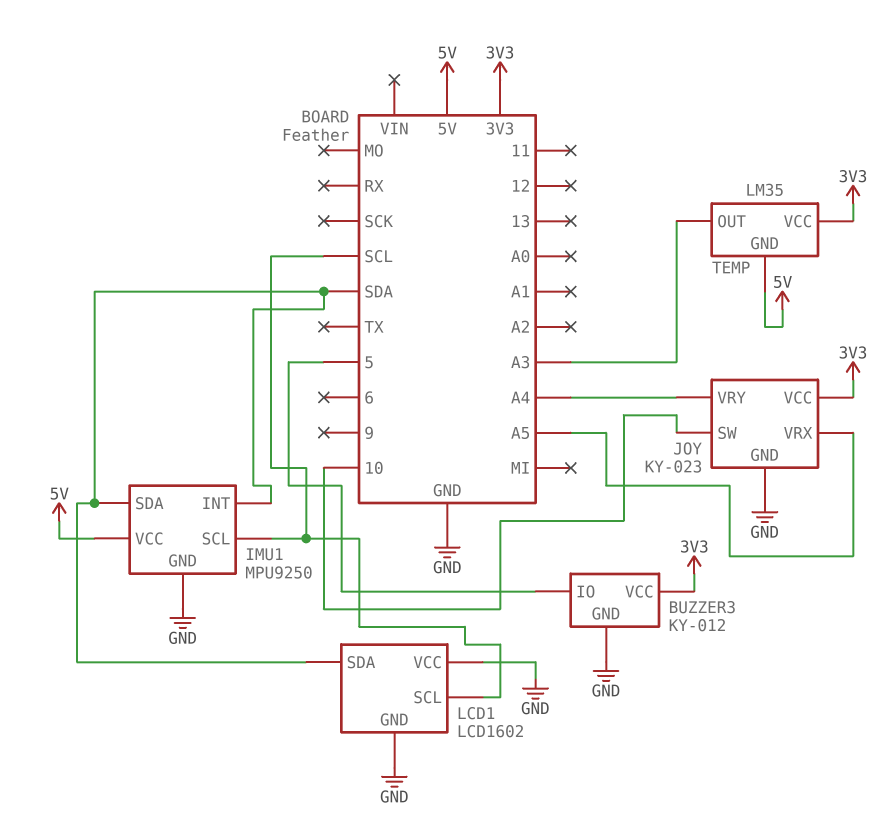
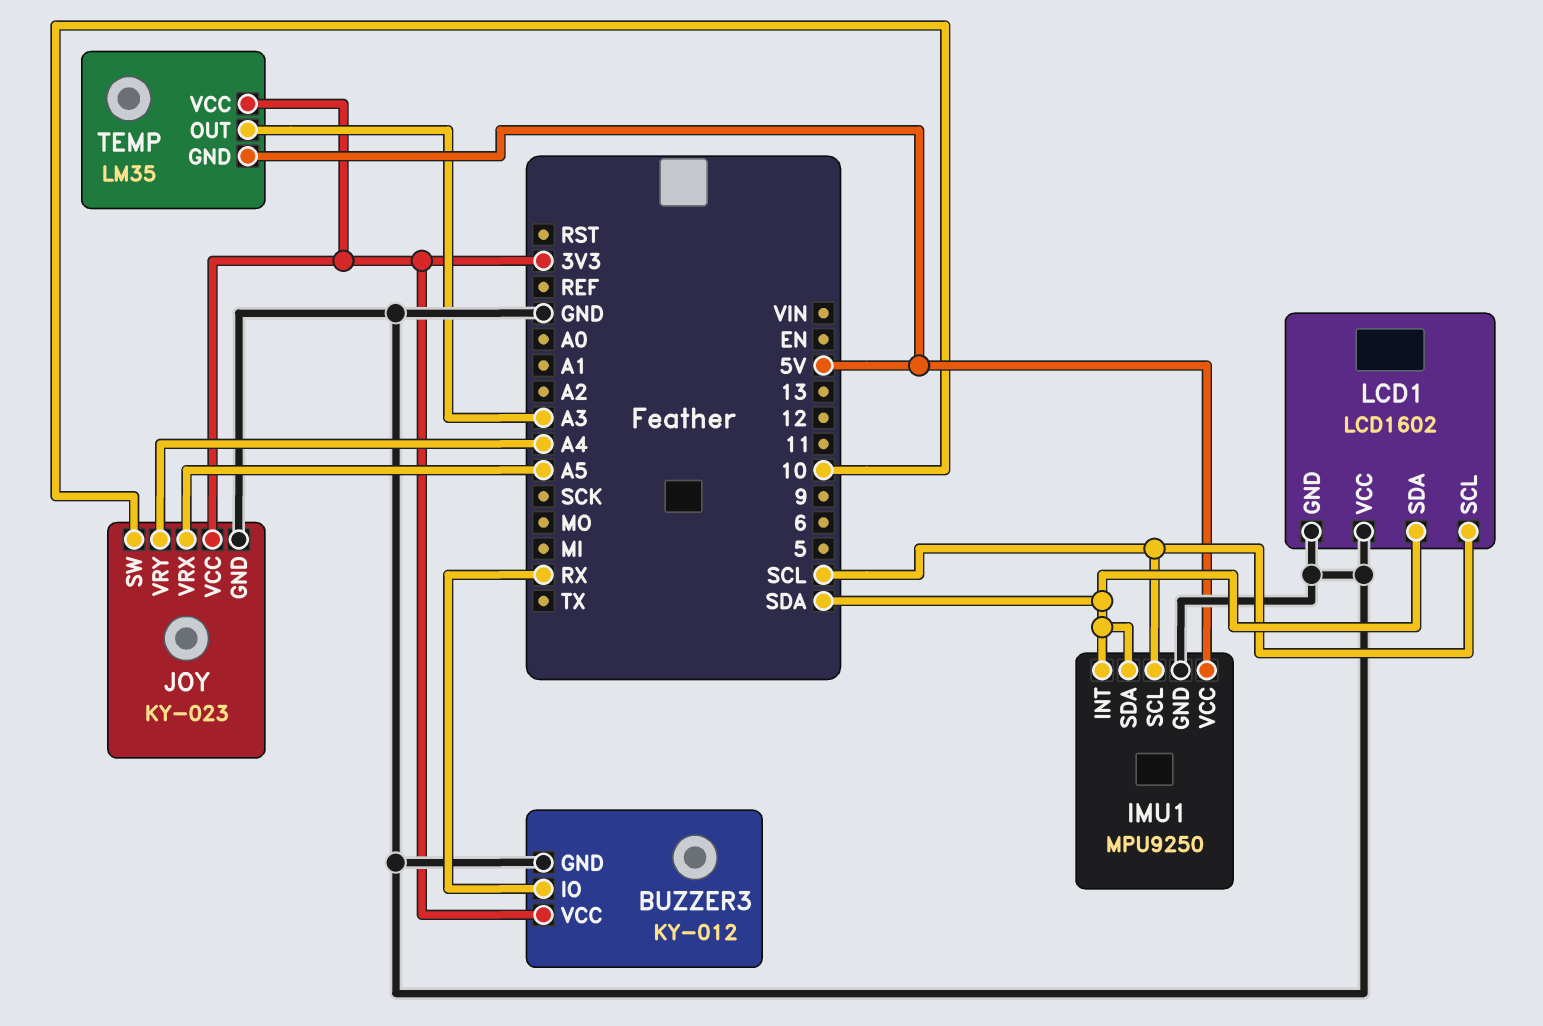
BUZZER3 pin IO: 5 -> RX

